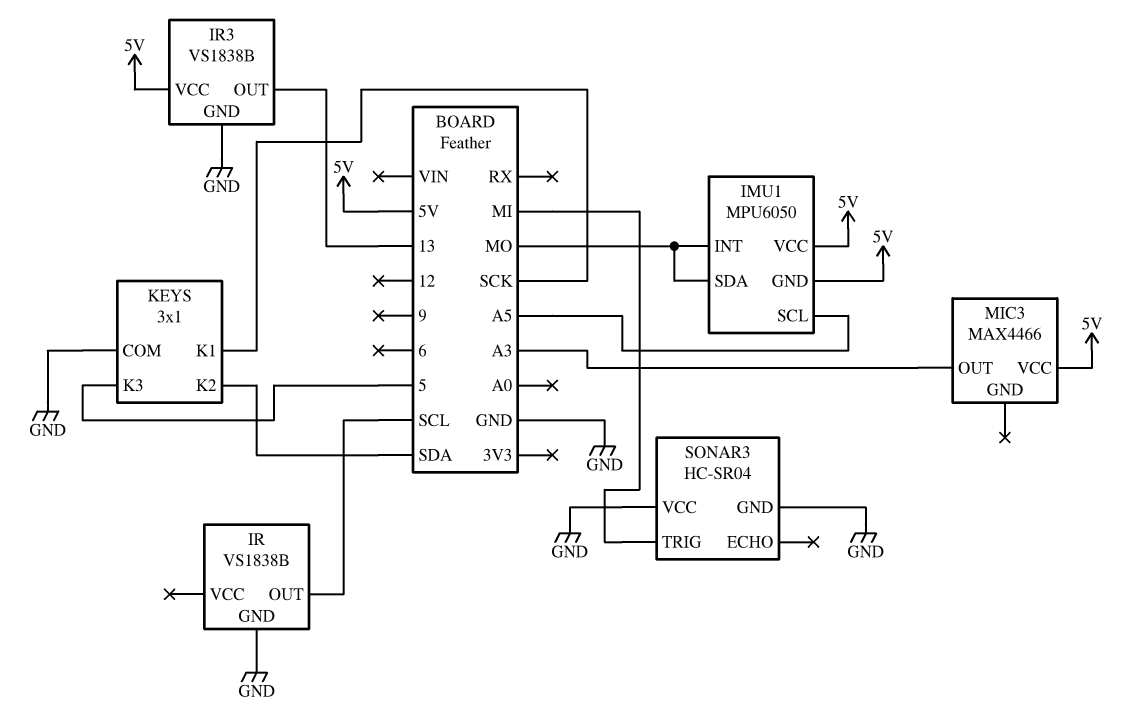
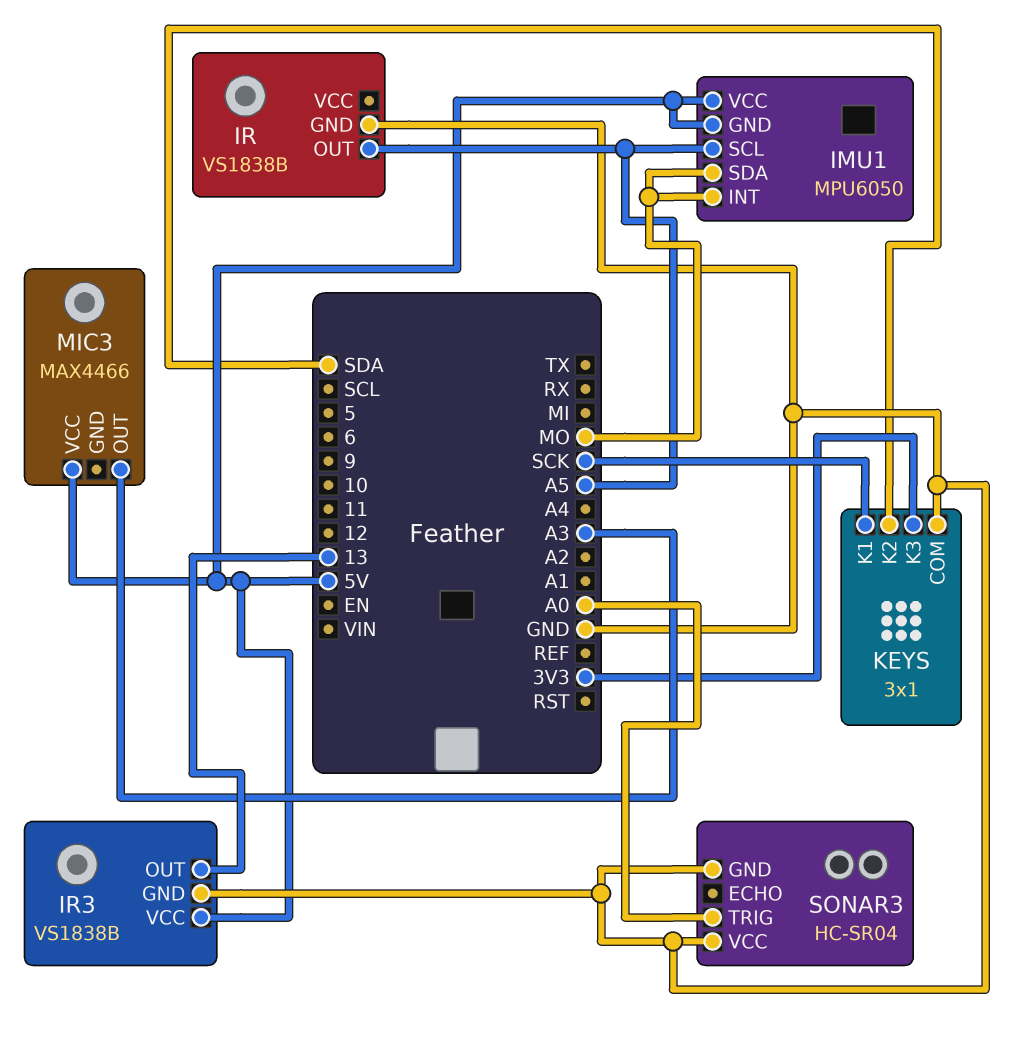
IR pin OUT: SCL -> A5
KEYS pin K3: 5 -> 3V3
SONAR3 pin TRIG: MI -> A0

